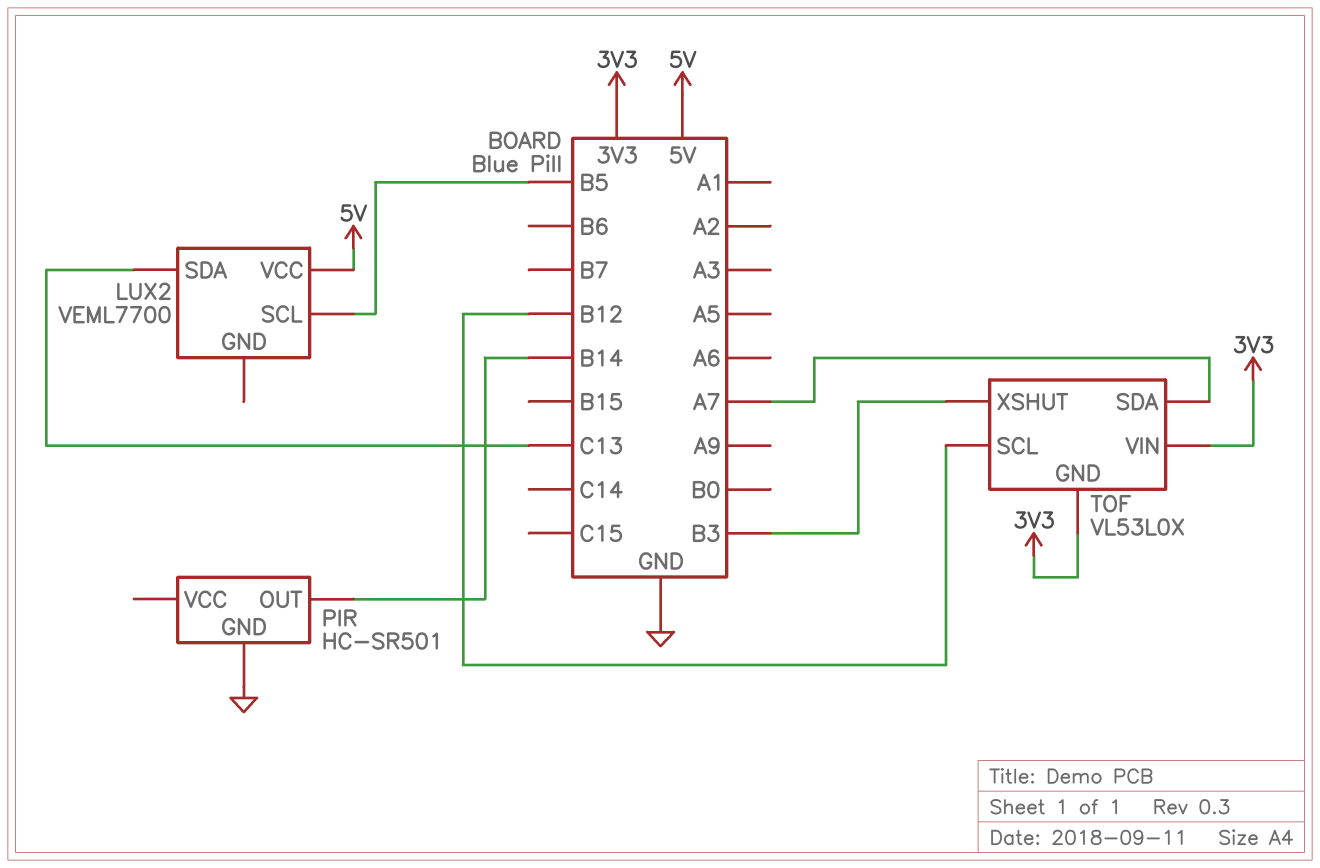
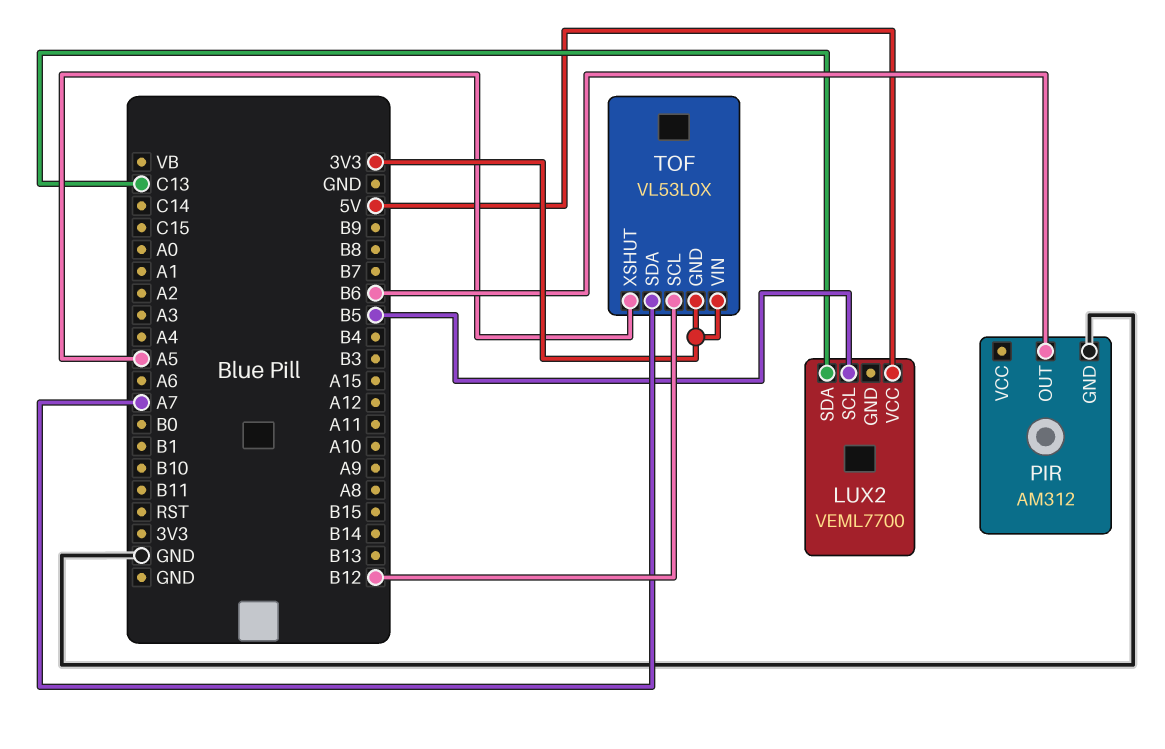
PIR: HC-SR501 -> AM312
PIR pin OUT: B14 -> B6
TOF pin XSHUT: B3 -> A5

